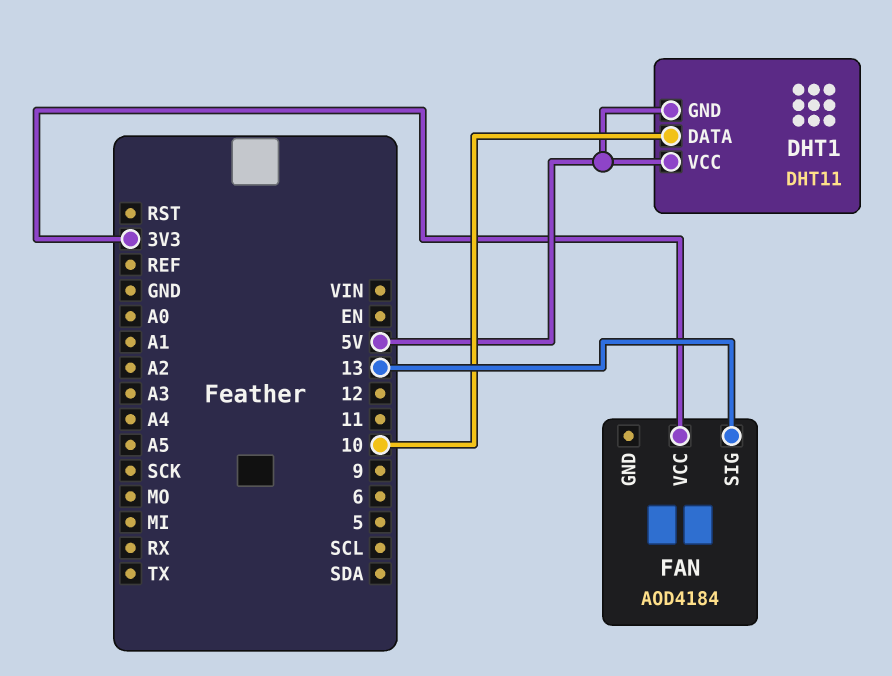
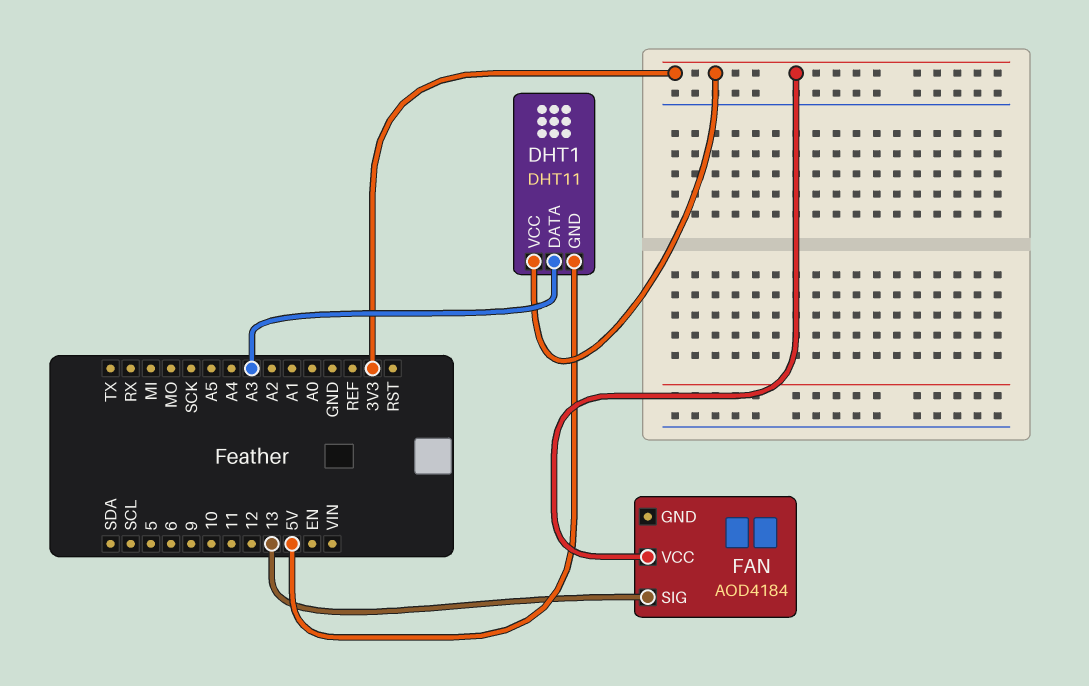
DHT1 pin DATA: 10 -> A3
DHT1 pin VCC: 5V -> 3V3

